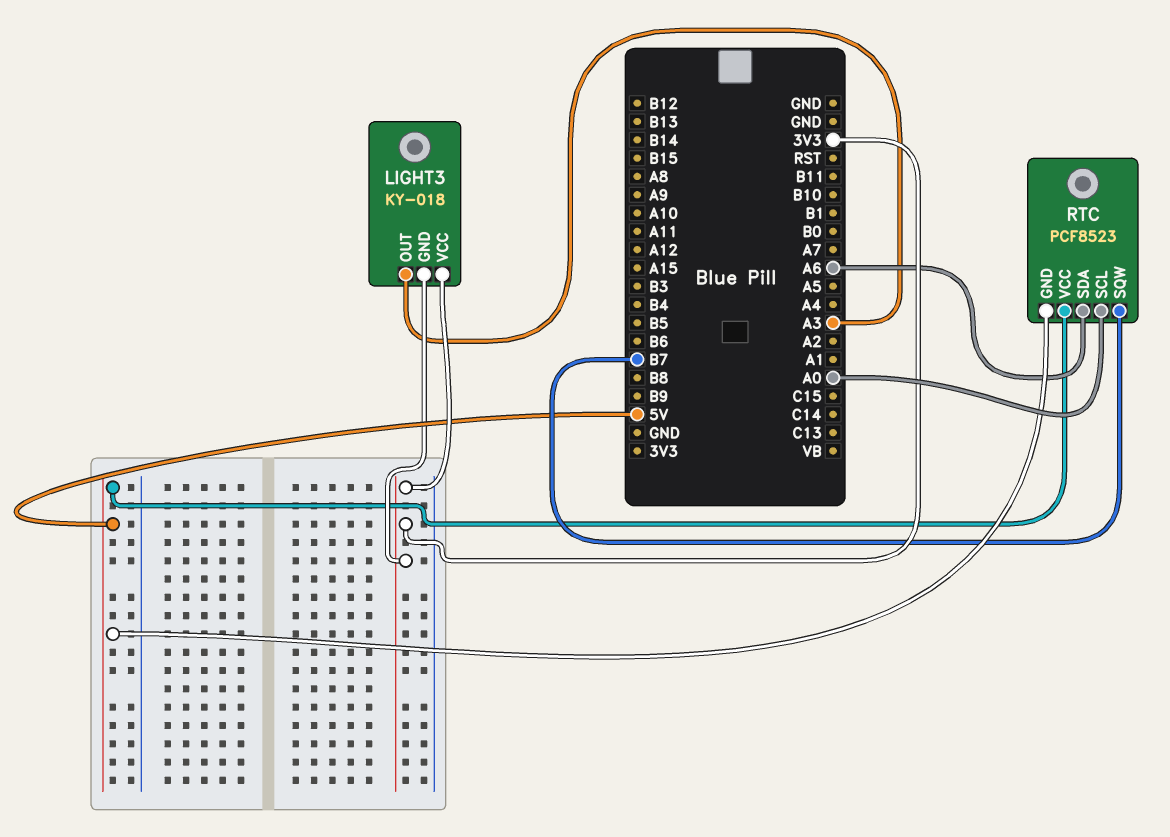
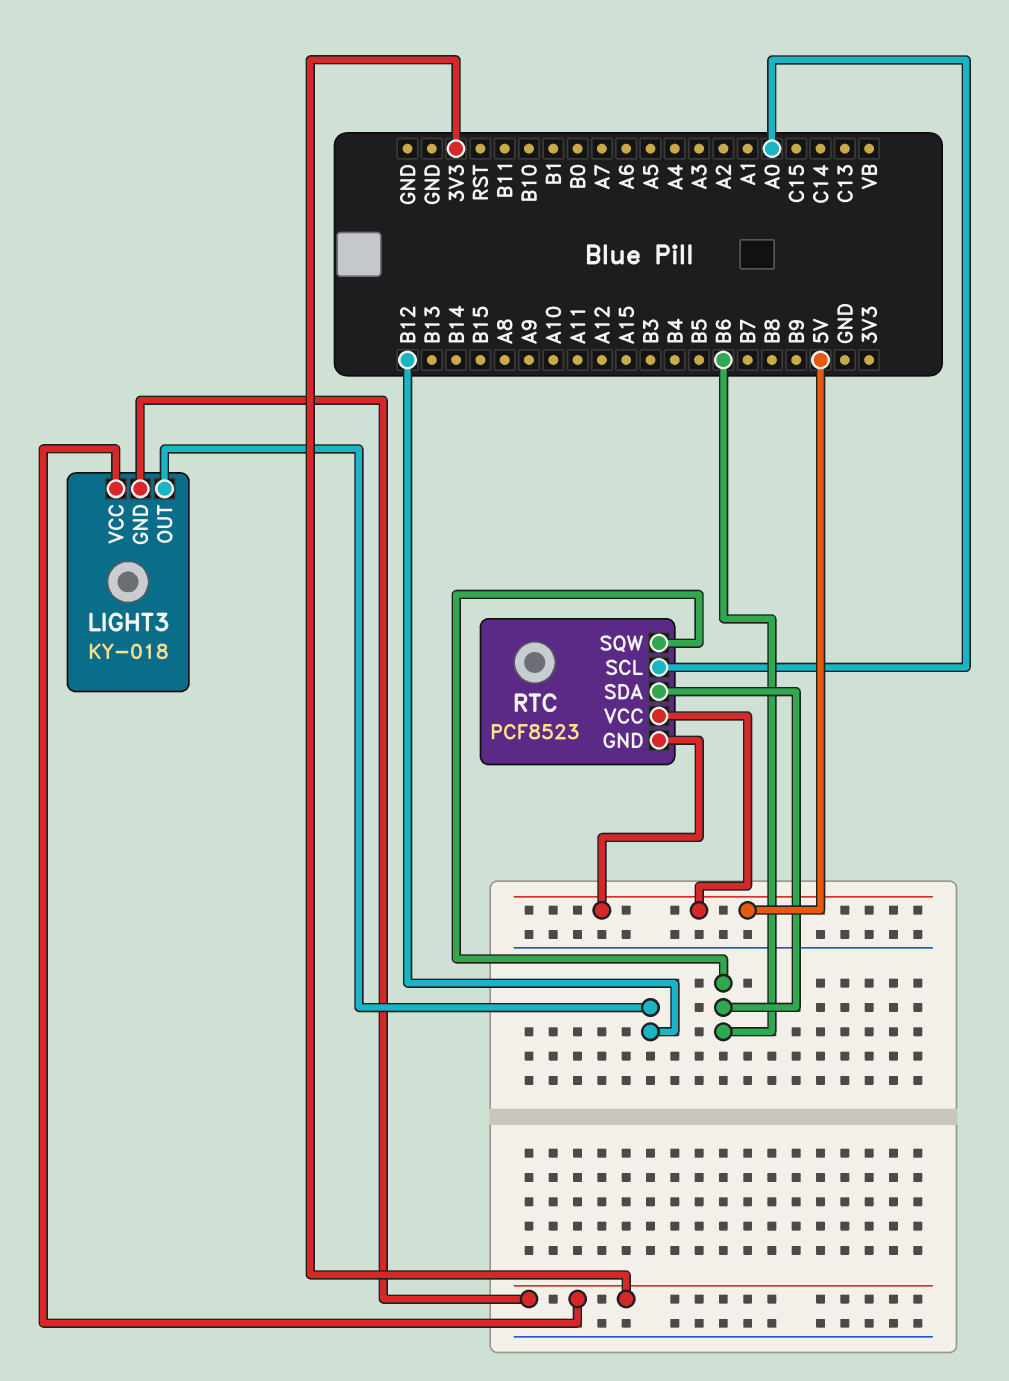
LIGHT3 pin OUT: A3 -> B12
RTC pin SDA: A6 -> B6
RTC pin SQW: B7 -> B6

